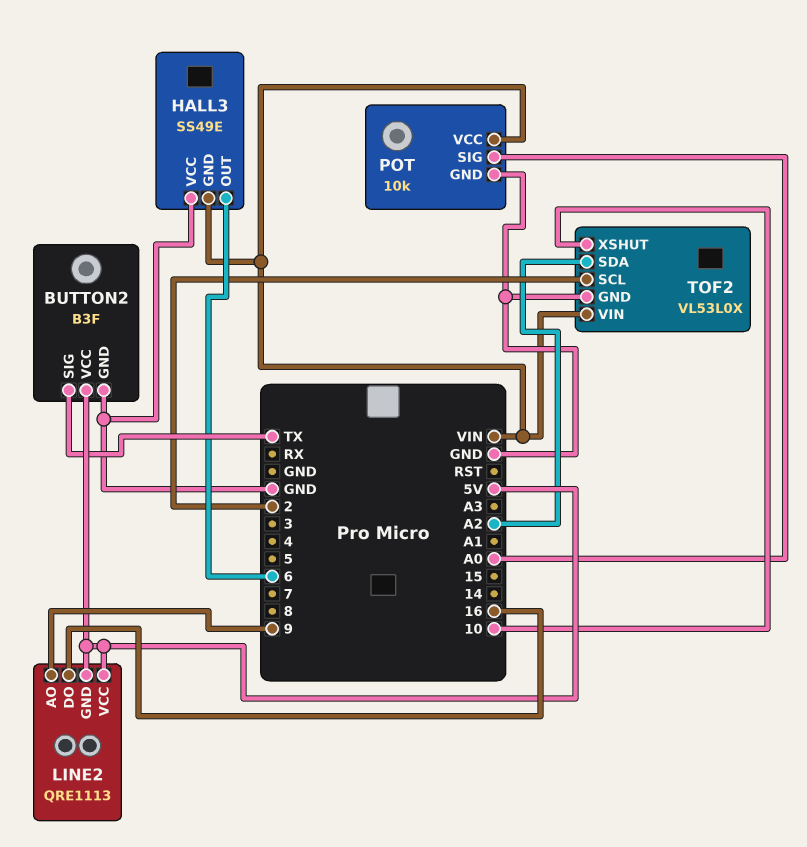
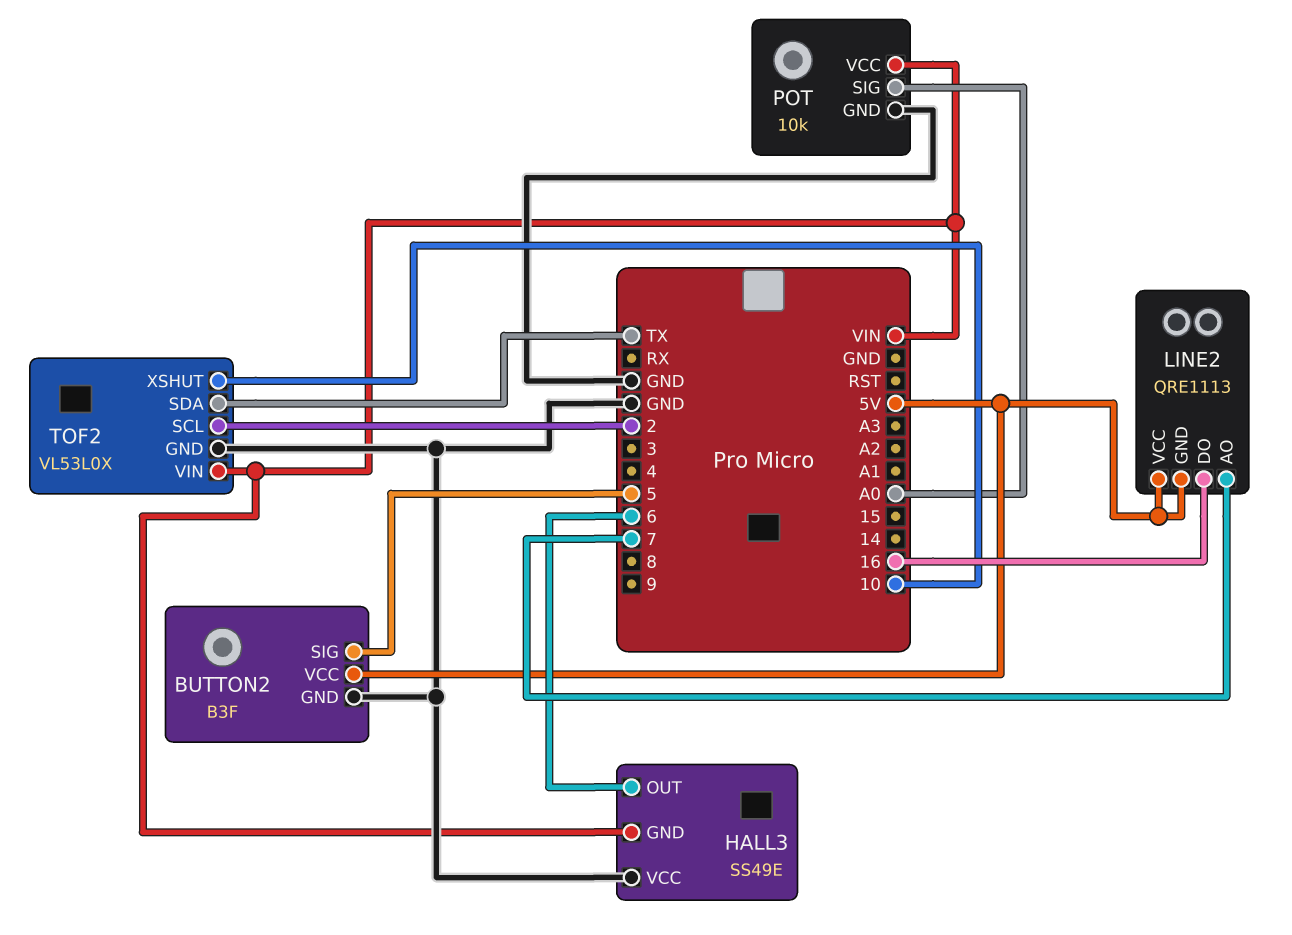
BUTTON2 pin SIG: TX -> 5
LINE2 pin AO: 9 -> 7
TOF2 pin SDA: A2 -> TX

